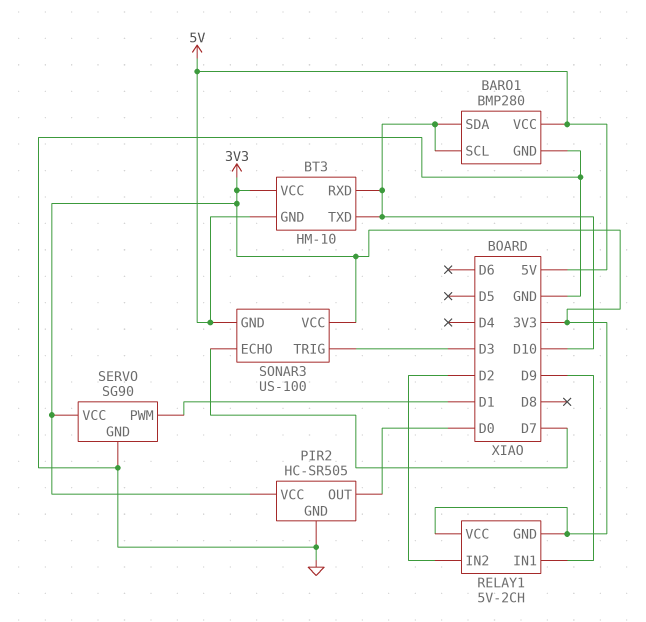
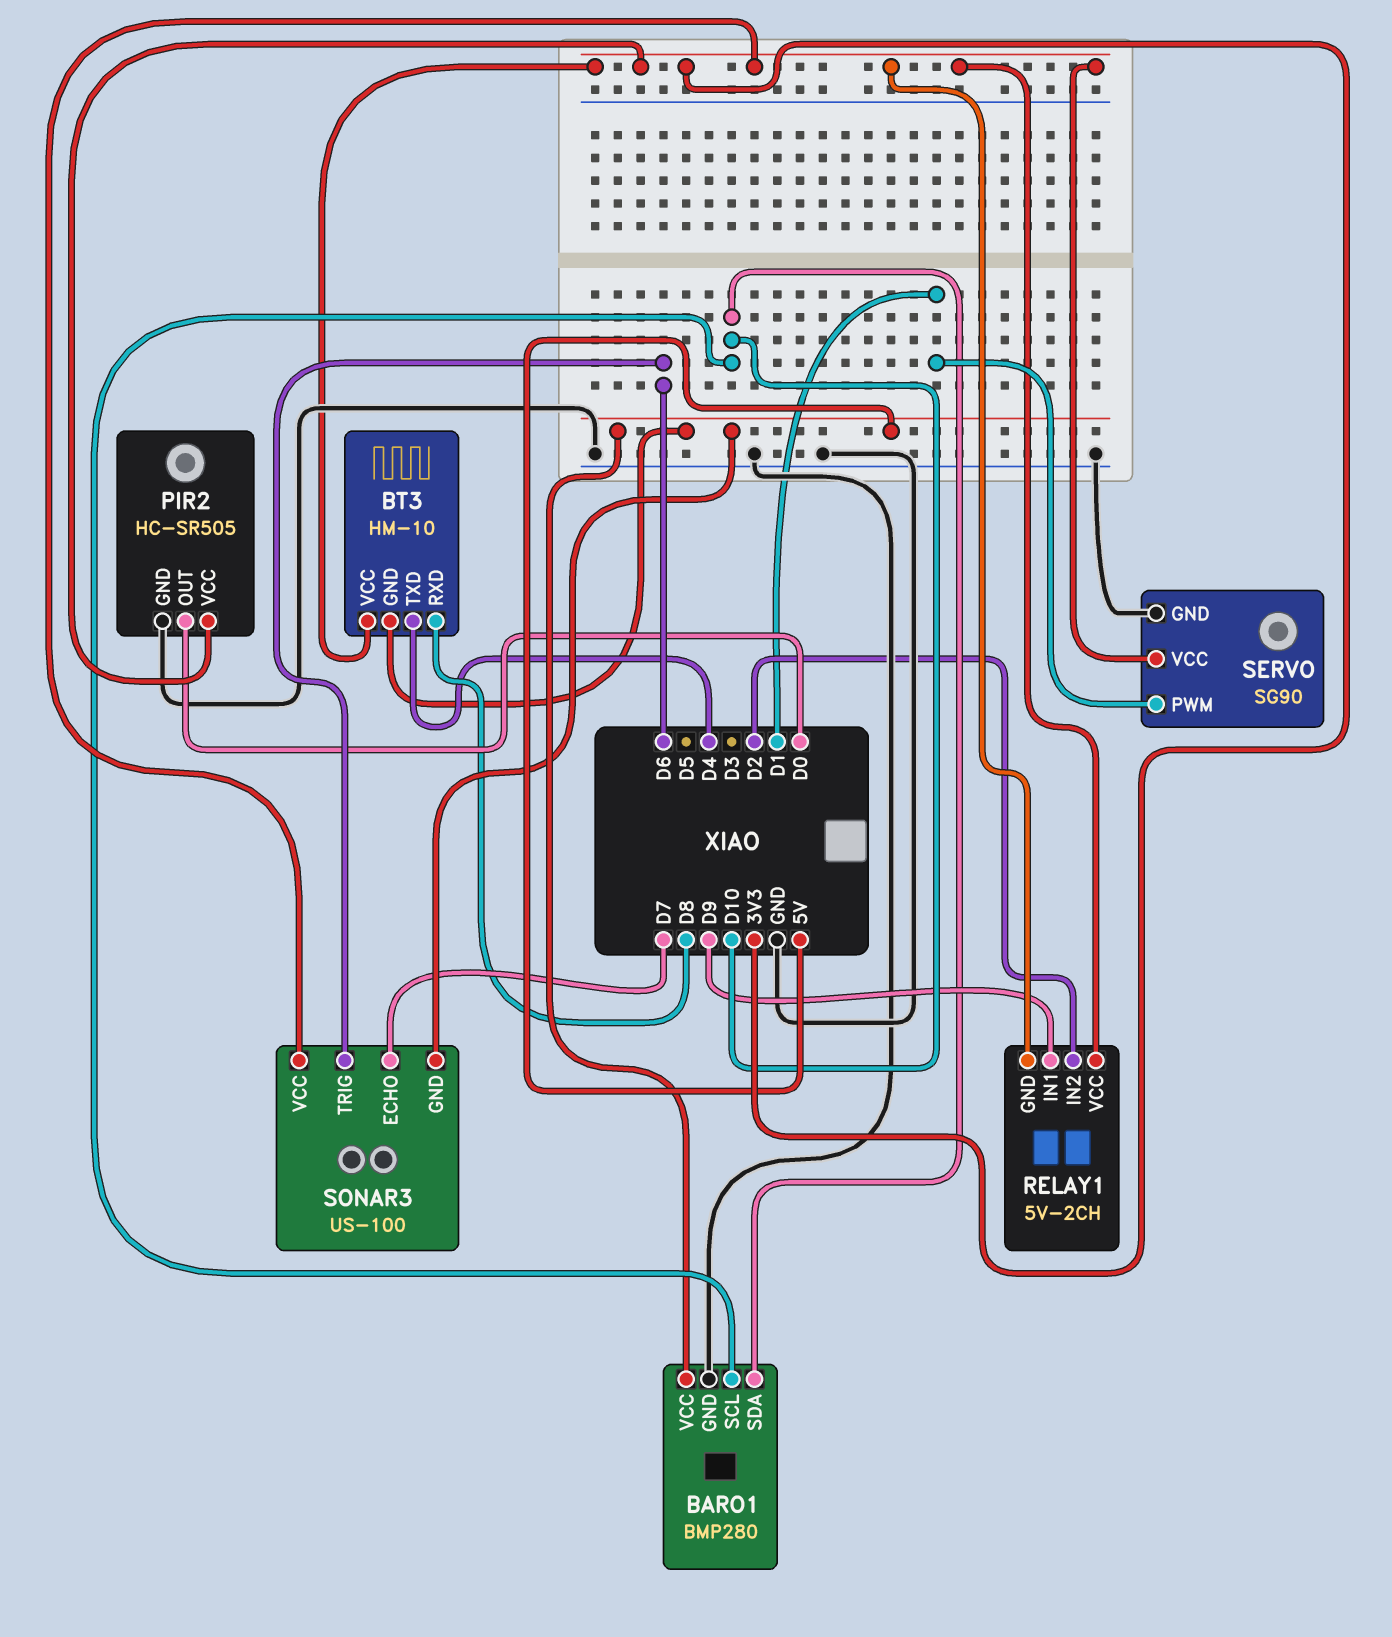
BT3 pin RXD: D10 -> D8
BT3 pin TXD: D10 -> D4
SONAR3 pin TRIG: D3 -> D6

